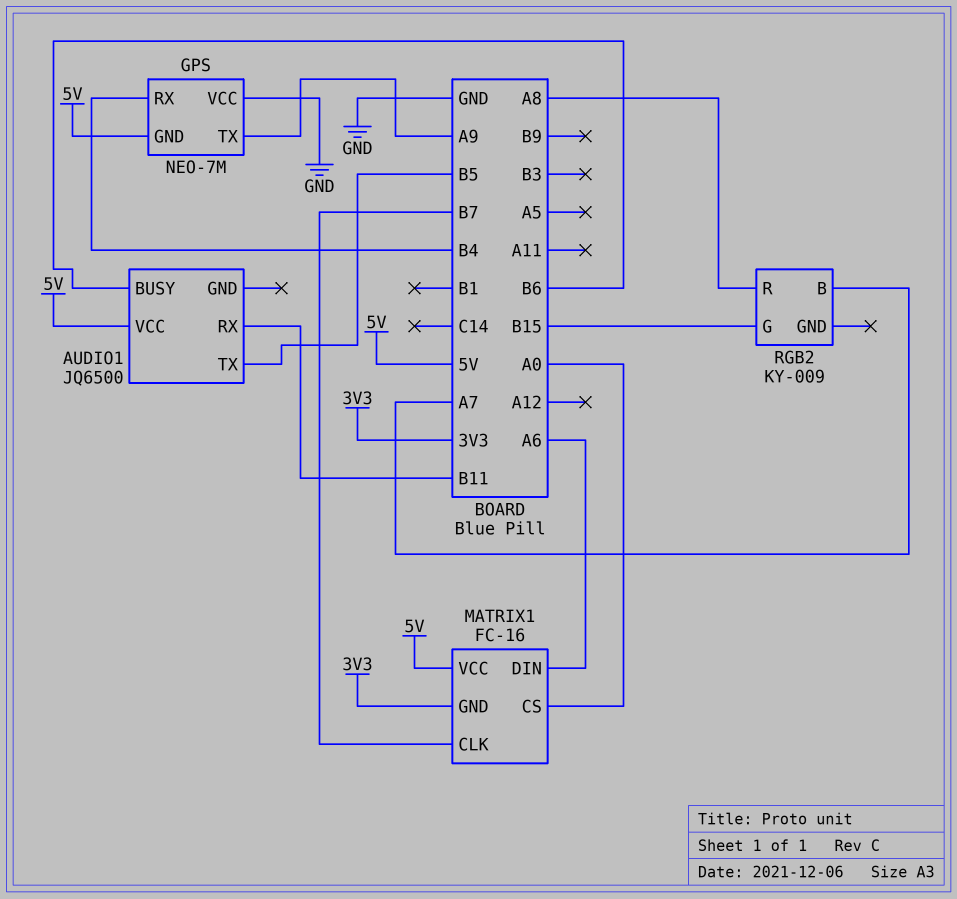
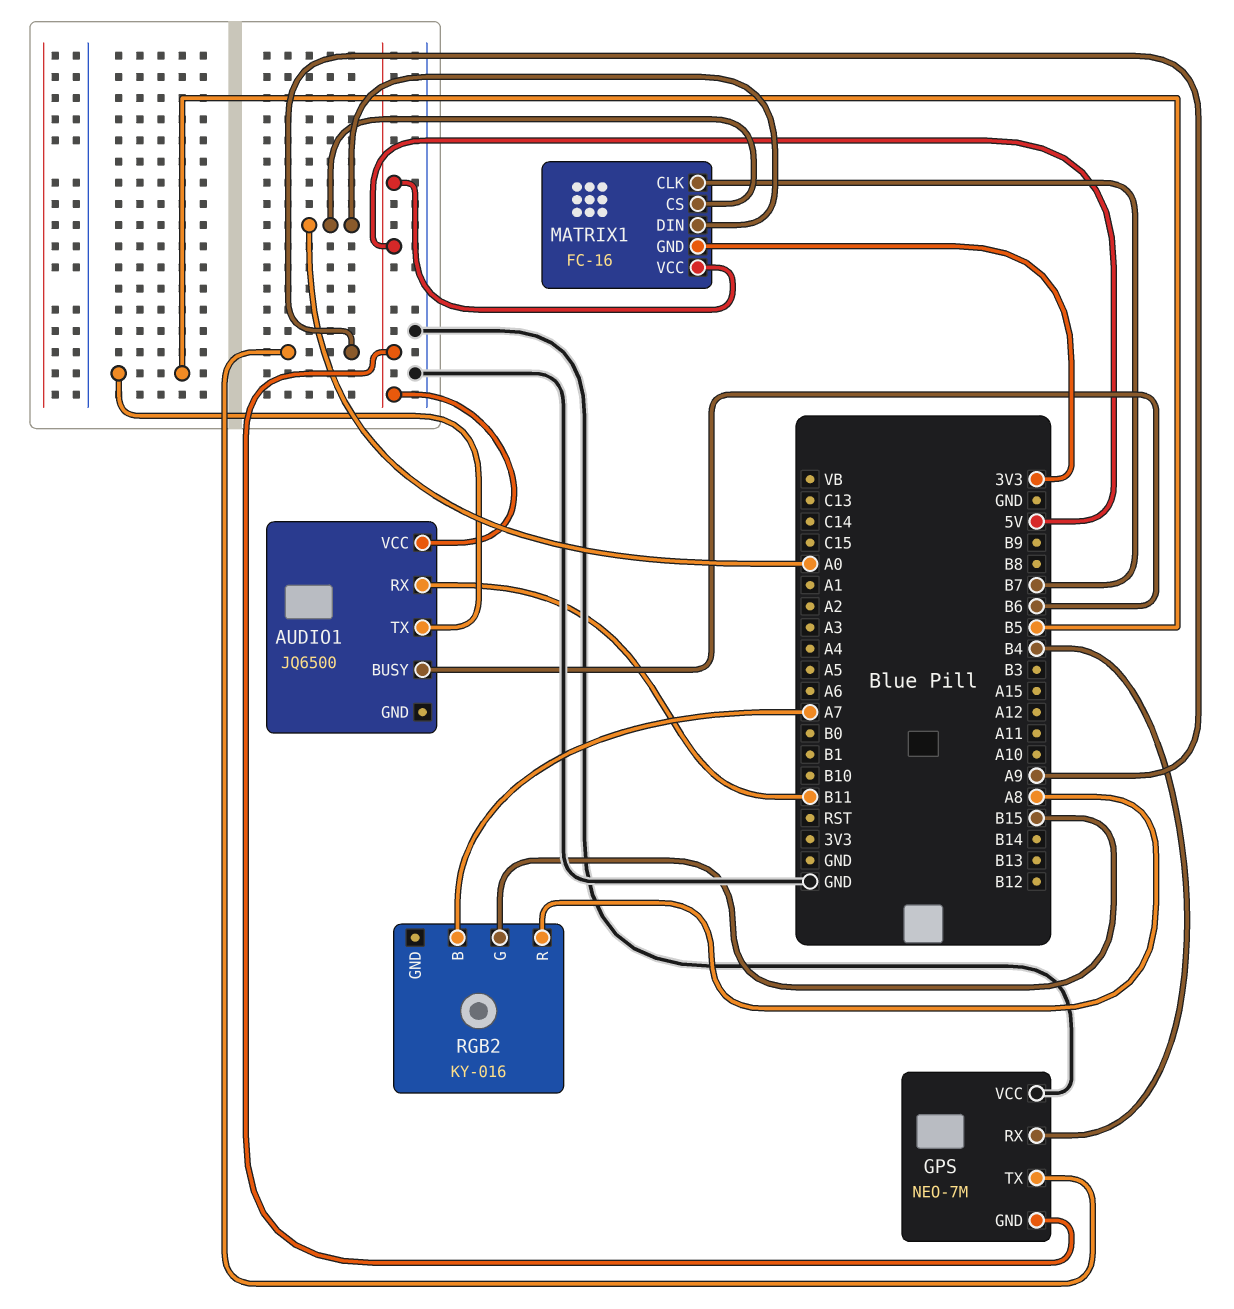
MATRIX1 pin DIN: A6 -> A0
RGB2: KY-009 -> KY-016

